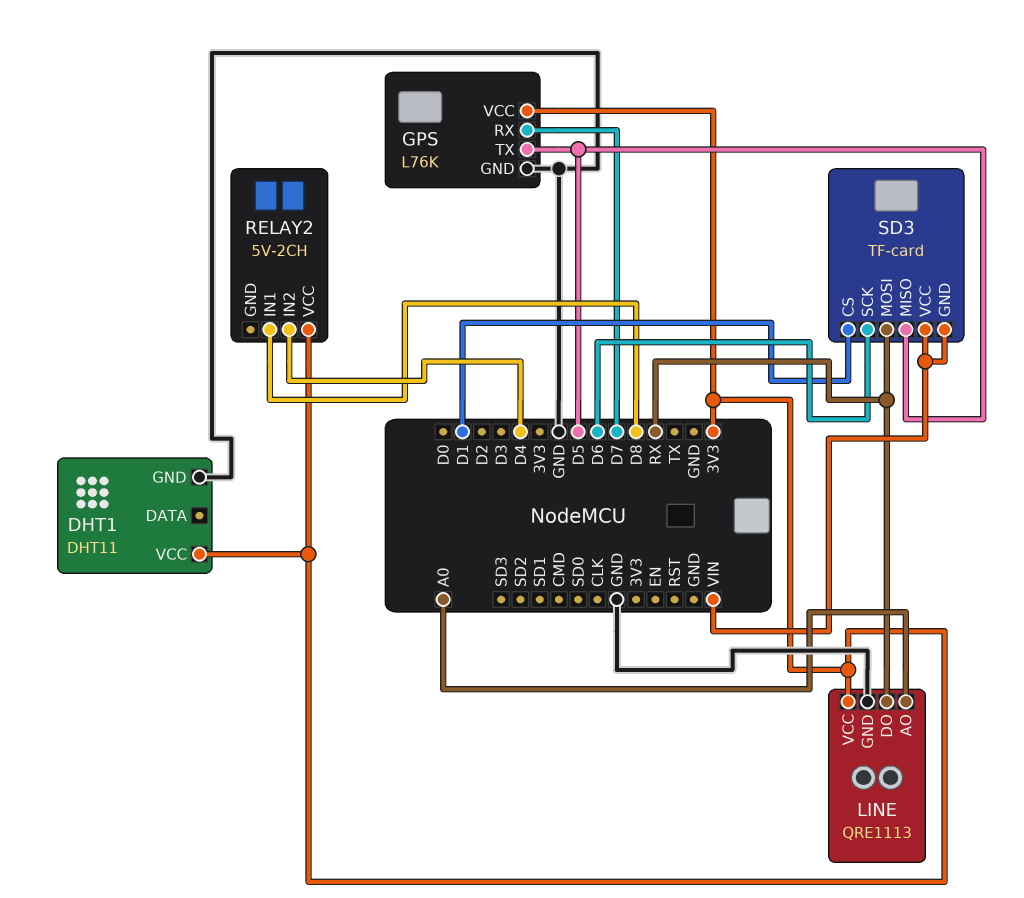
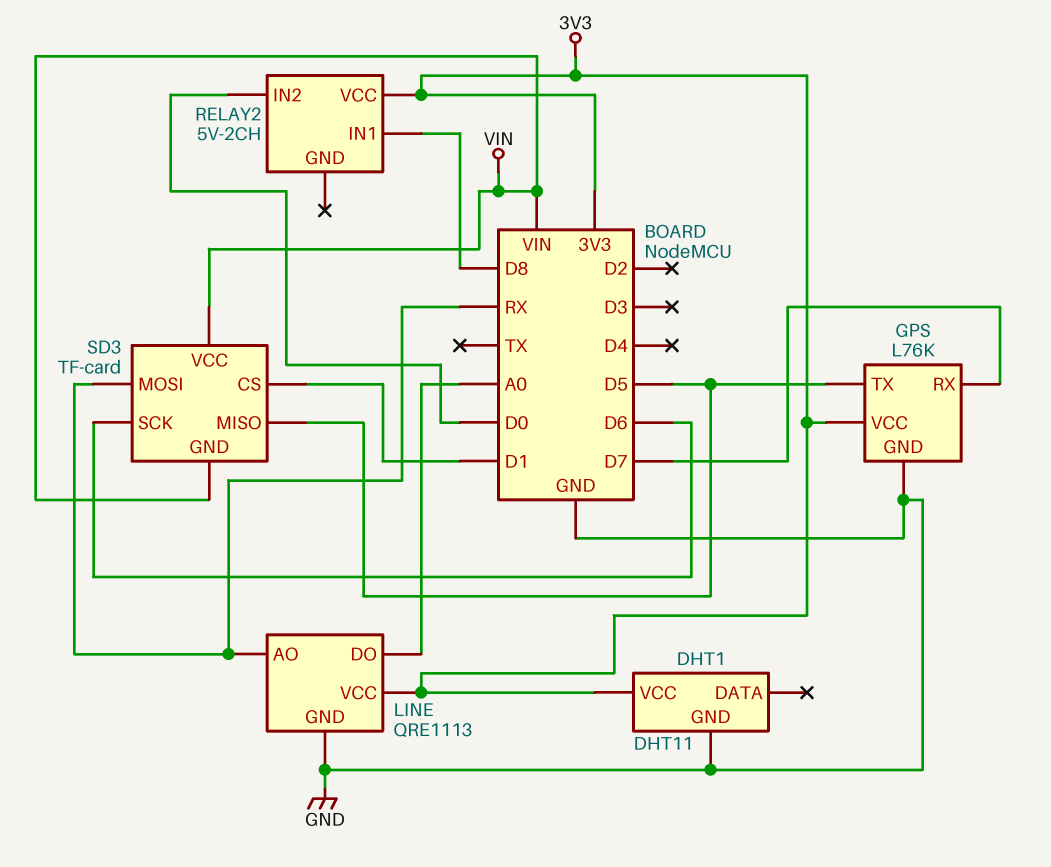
LINE pin AO: A0 -> RX
LINE pin DO: RX -> A0
RELAY2 pin IN2: D4 -> D0

